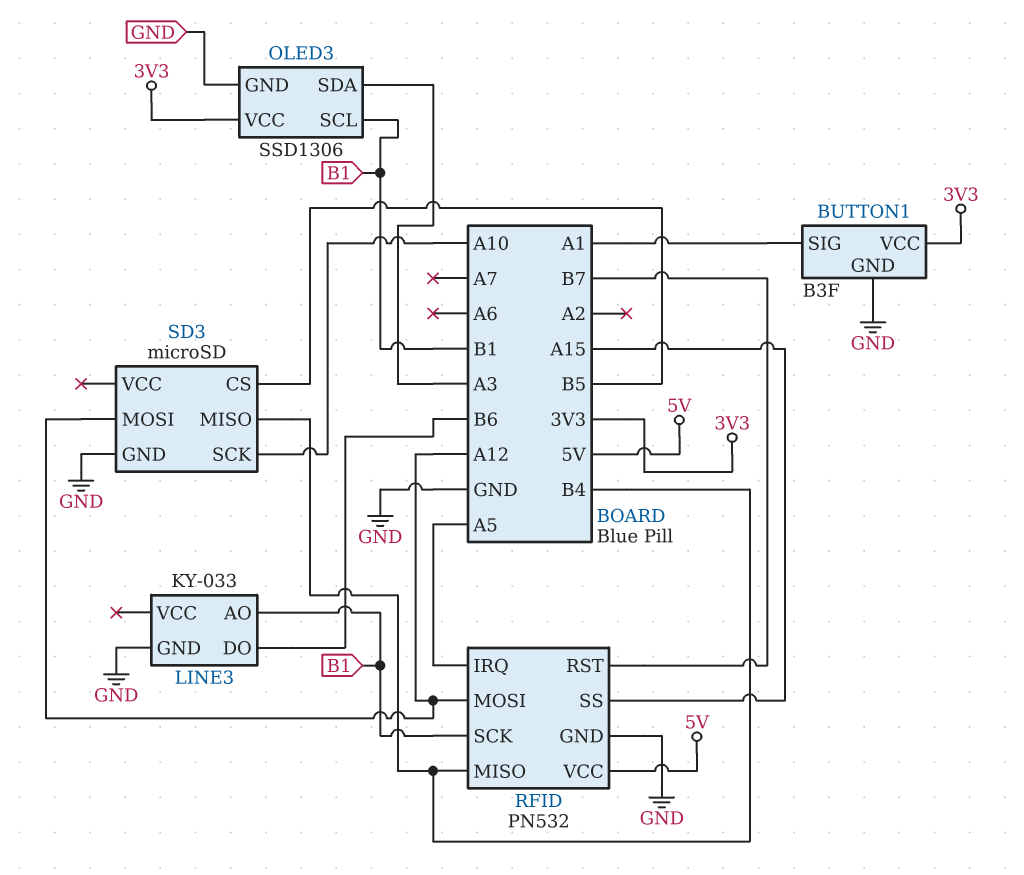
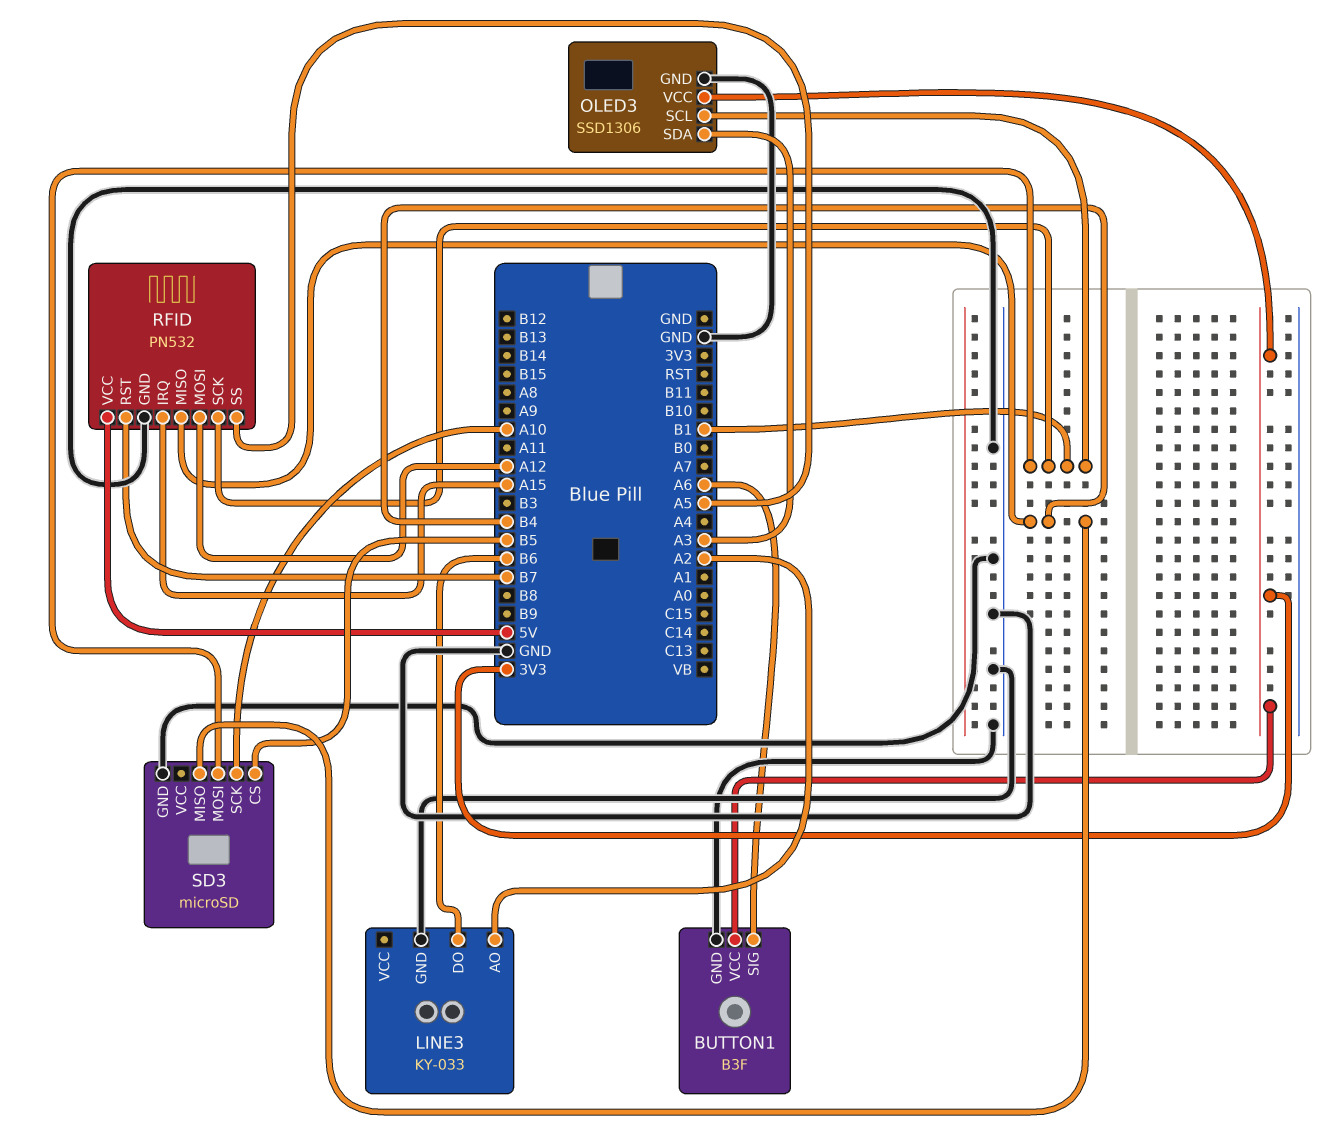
BUTTON1 pin SIG: A1 -> A6
LINE3 pin AO: B1 -> A2
RFID pin IRQ: A5 -> A15
RFID pin SS: A15 -> A5
SD3 pin MOSI: A12 -> B1

